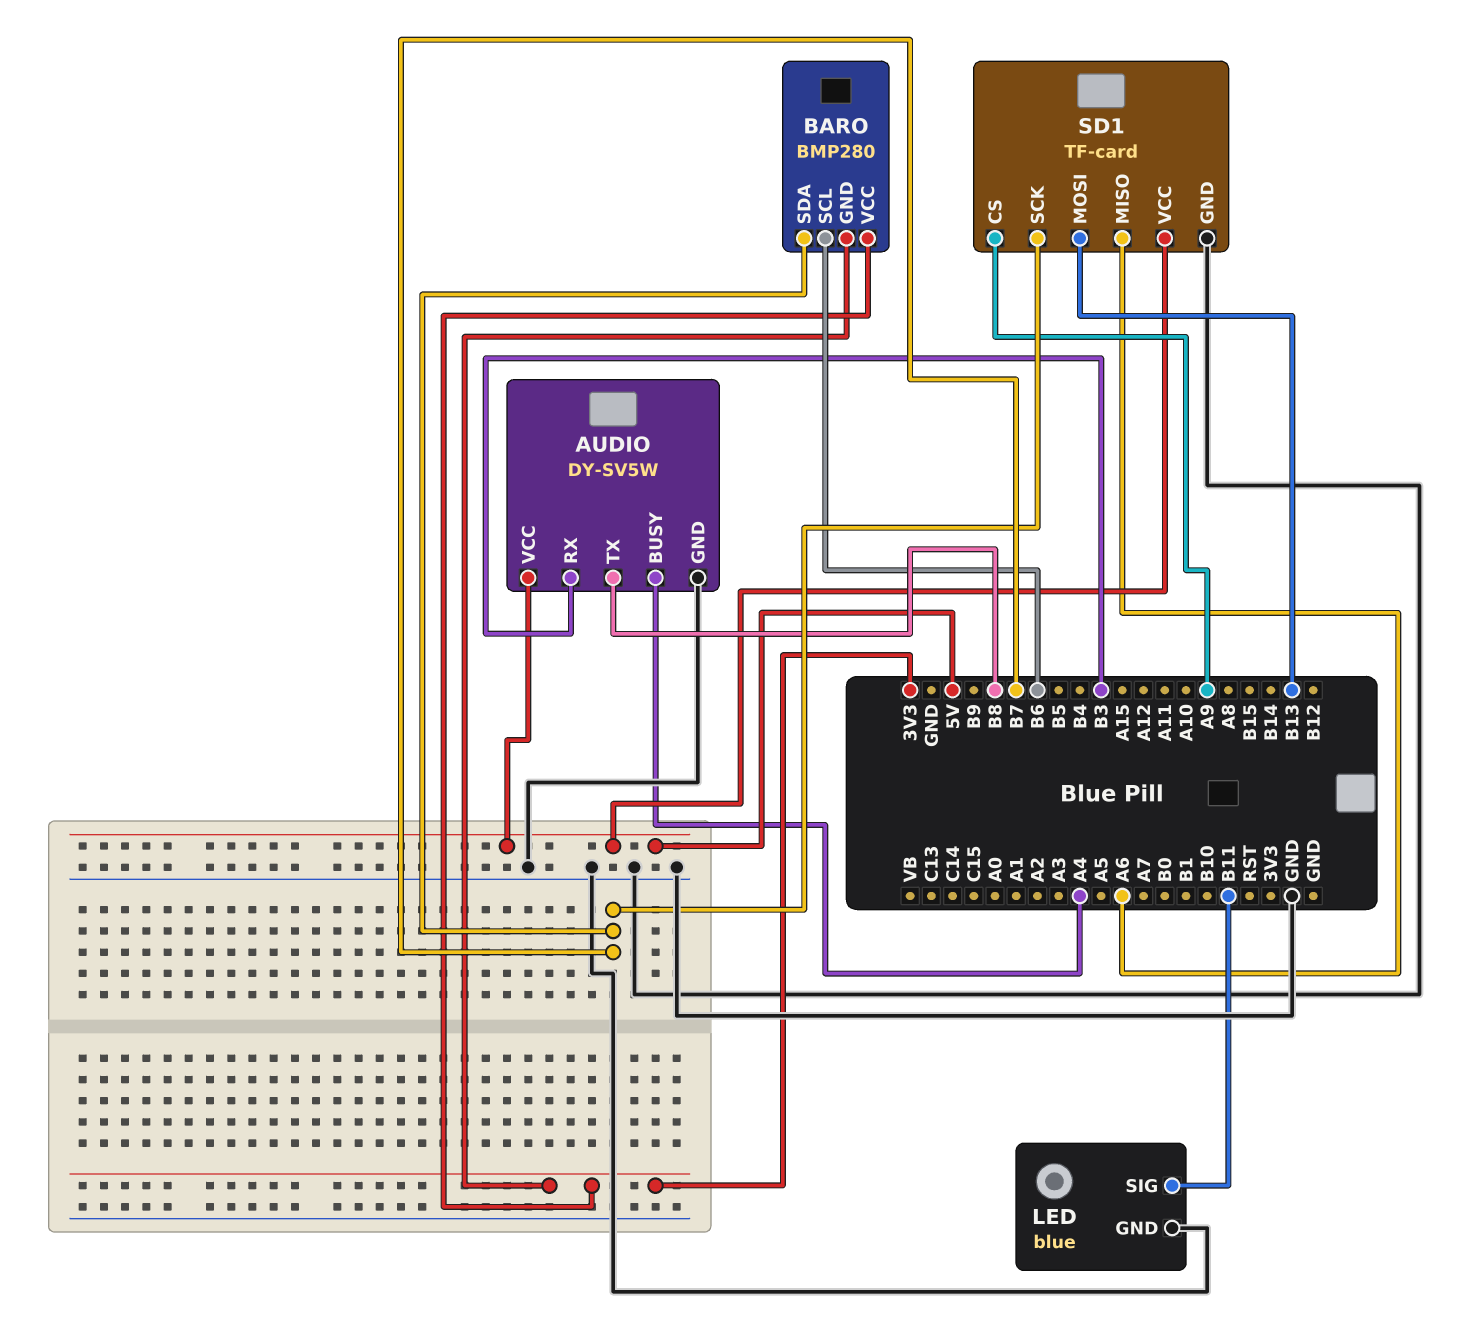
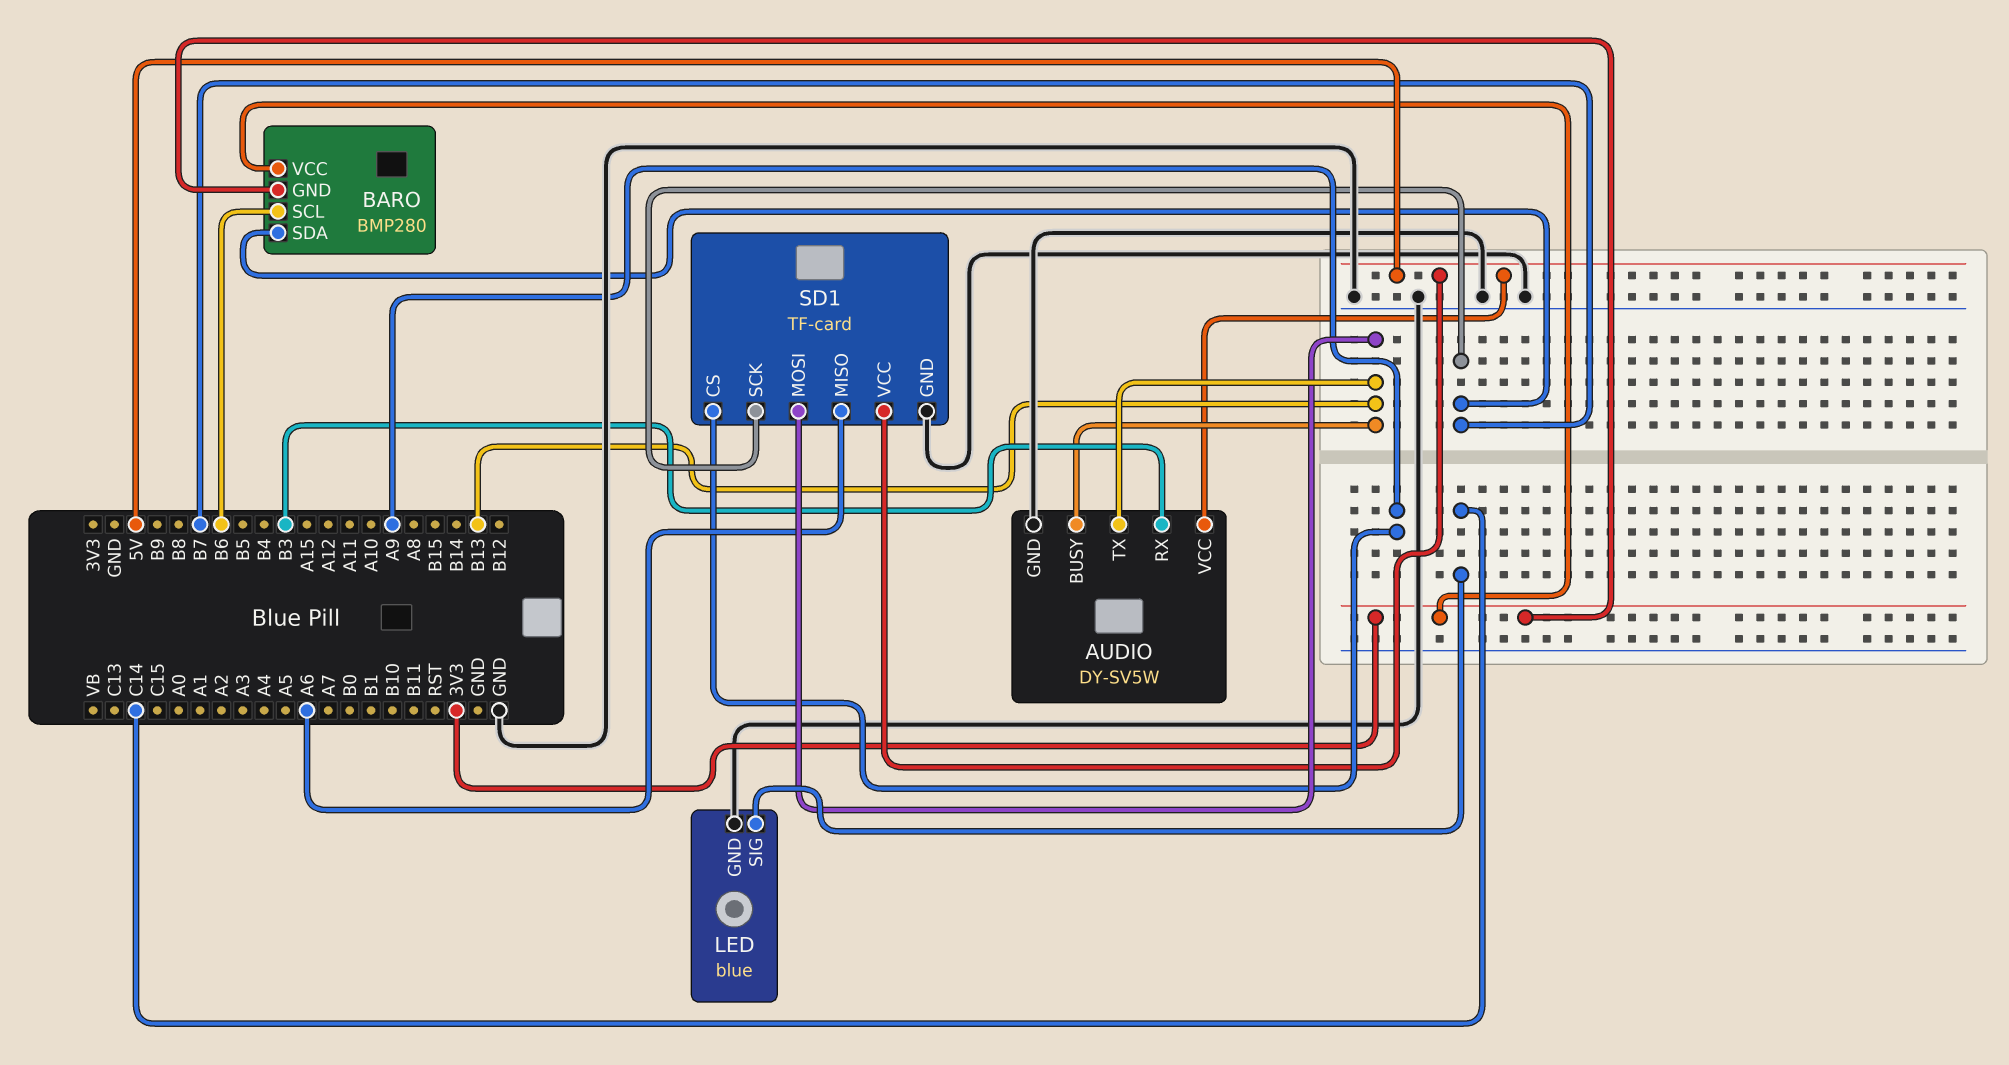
AUDIO pin BUSY: A4 -> B13
AUDIO pin TX: B8 -> B13
LED pin SIG: B11 -> C14

